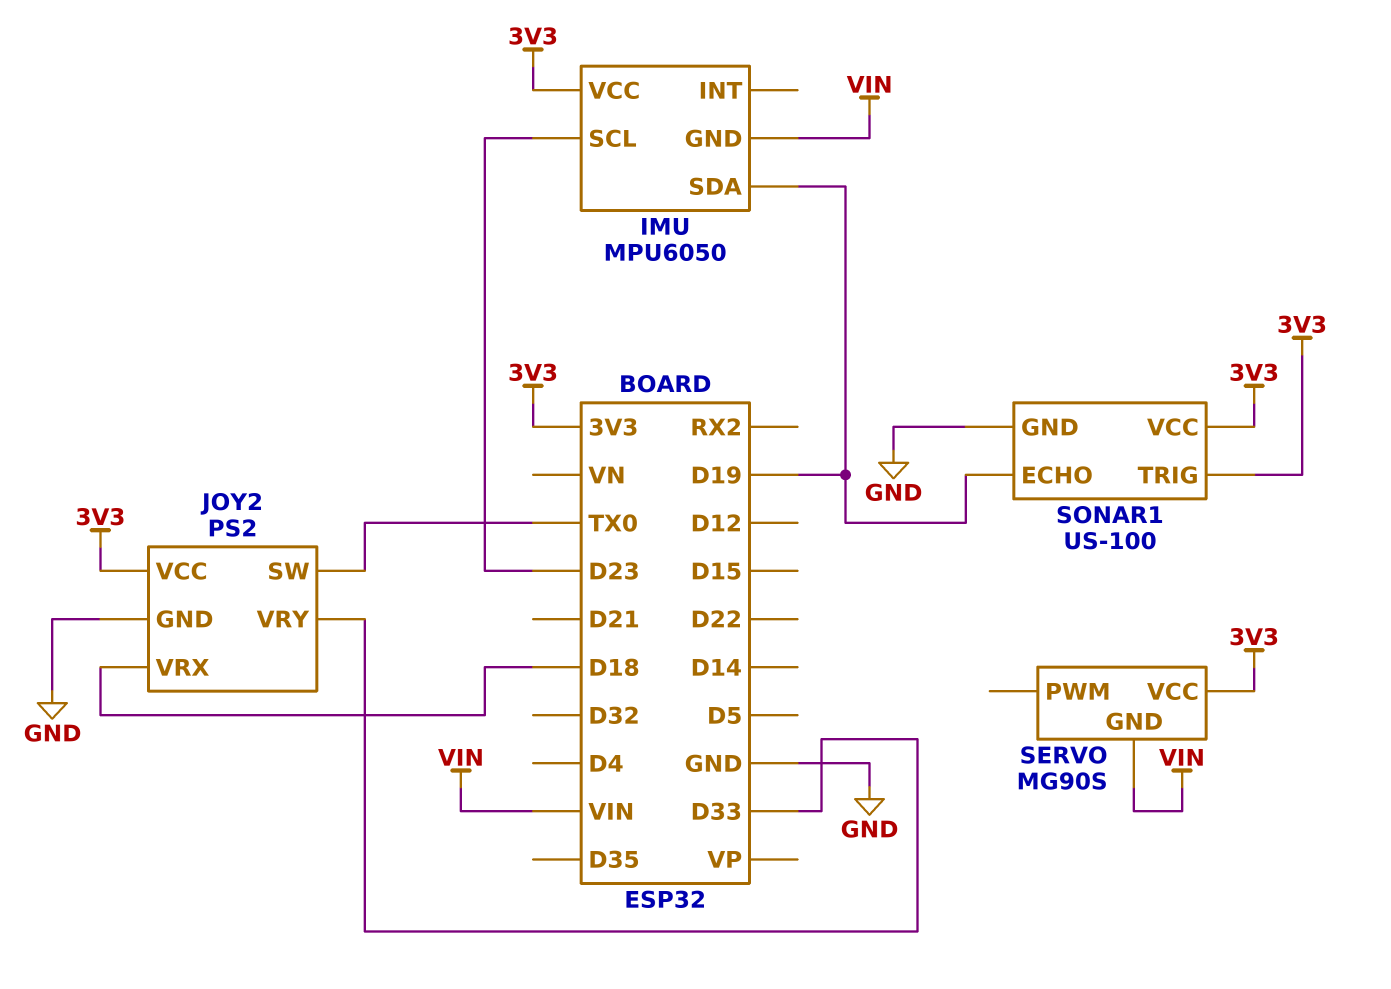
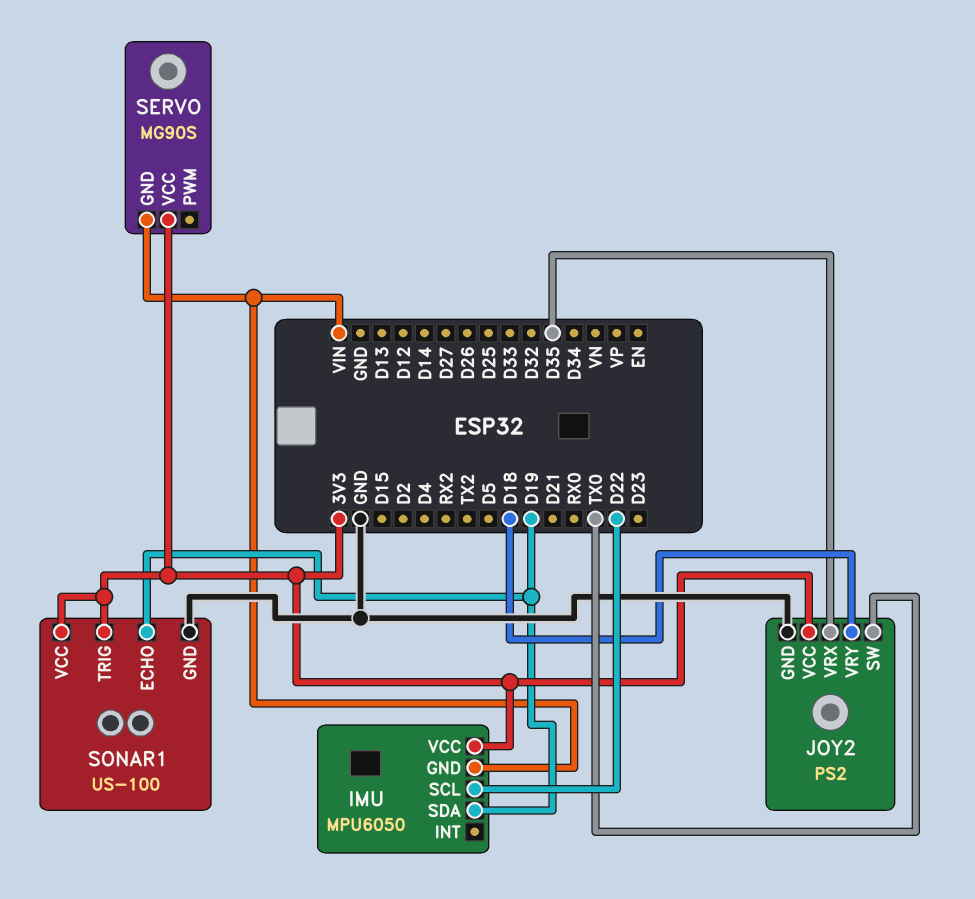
IMU pin SCL: D23 -> D22
JOY2 pin VRX: D18 -> D35
JOY2 pin VRY: D33 -> D18

